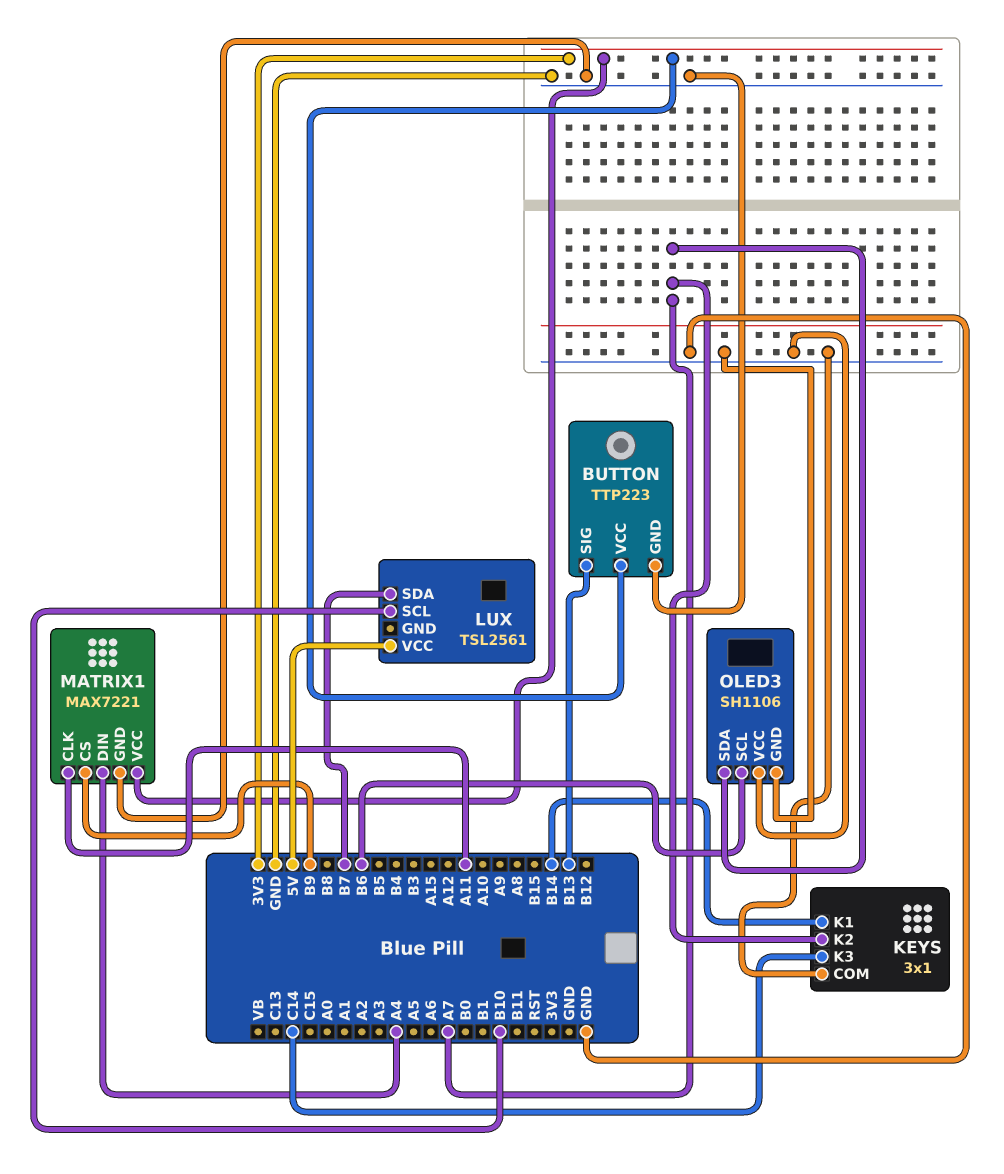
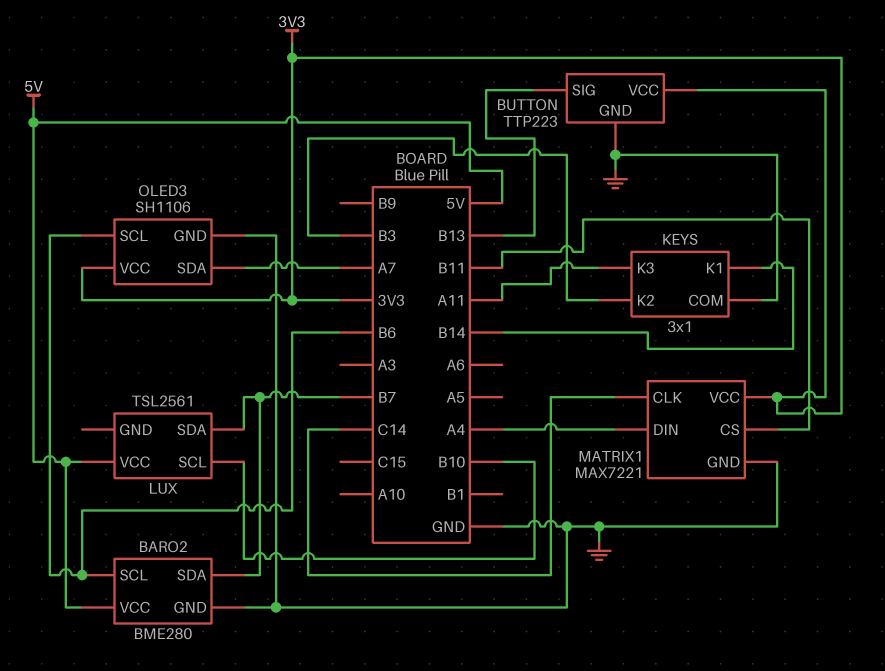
BARO2: none -> BME280
BARO2 pin GND: none -> GND
BARO2 pin SCL: none -> B6
BARO2 pin SDA: none -> B7
BARO2 pin VCC: none -> 5V
KEYS pin K2: A7 -> B3
KEYS pin K3: C14 -> A11
MATRIX1 pin CLK: A11 -> C14
MATRIX1 pin CS: B9 -> B11
OLED3 pin VCC: GND -> 3V3

